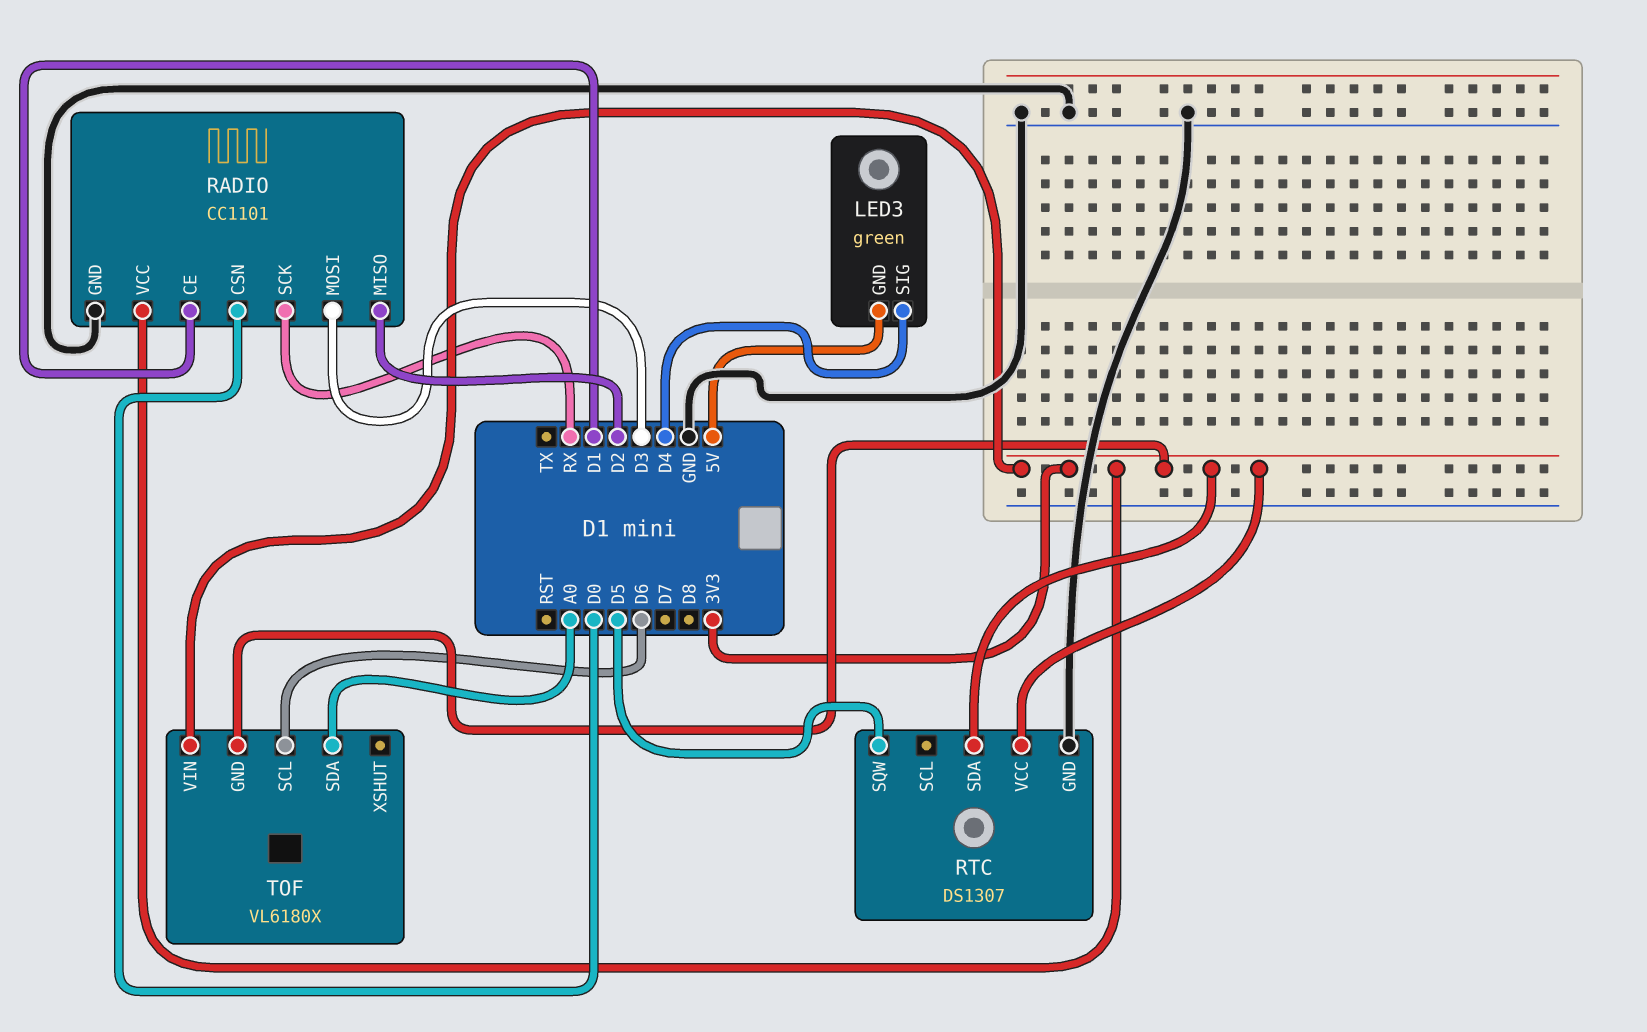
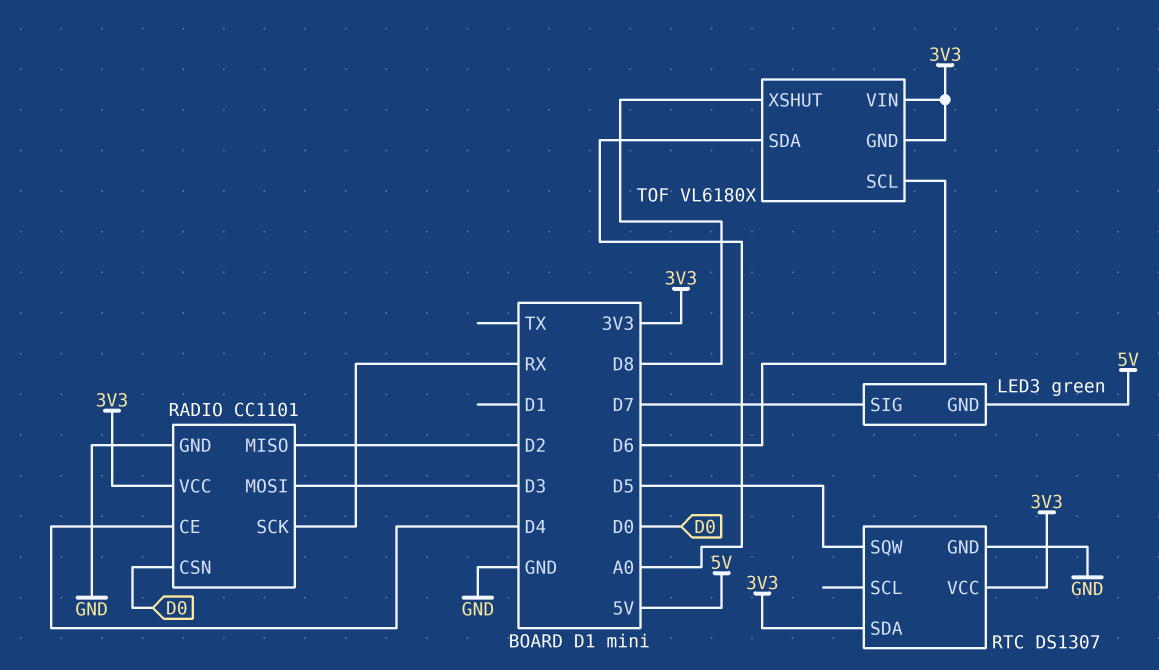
LED3 pin SIG: D4 -> D7
RADIO pin CE: D1 -> D4
TOF pin XSHUT: none -> D8

